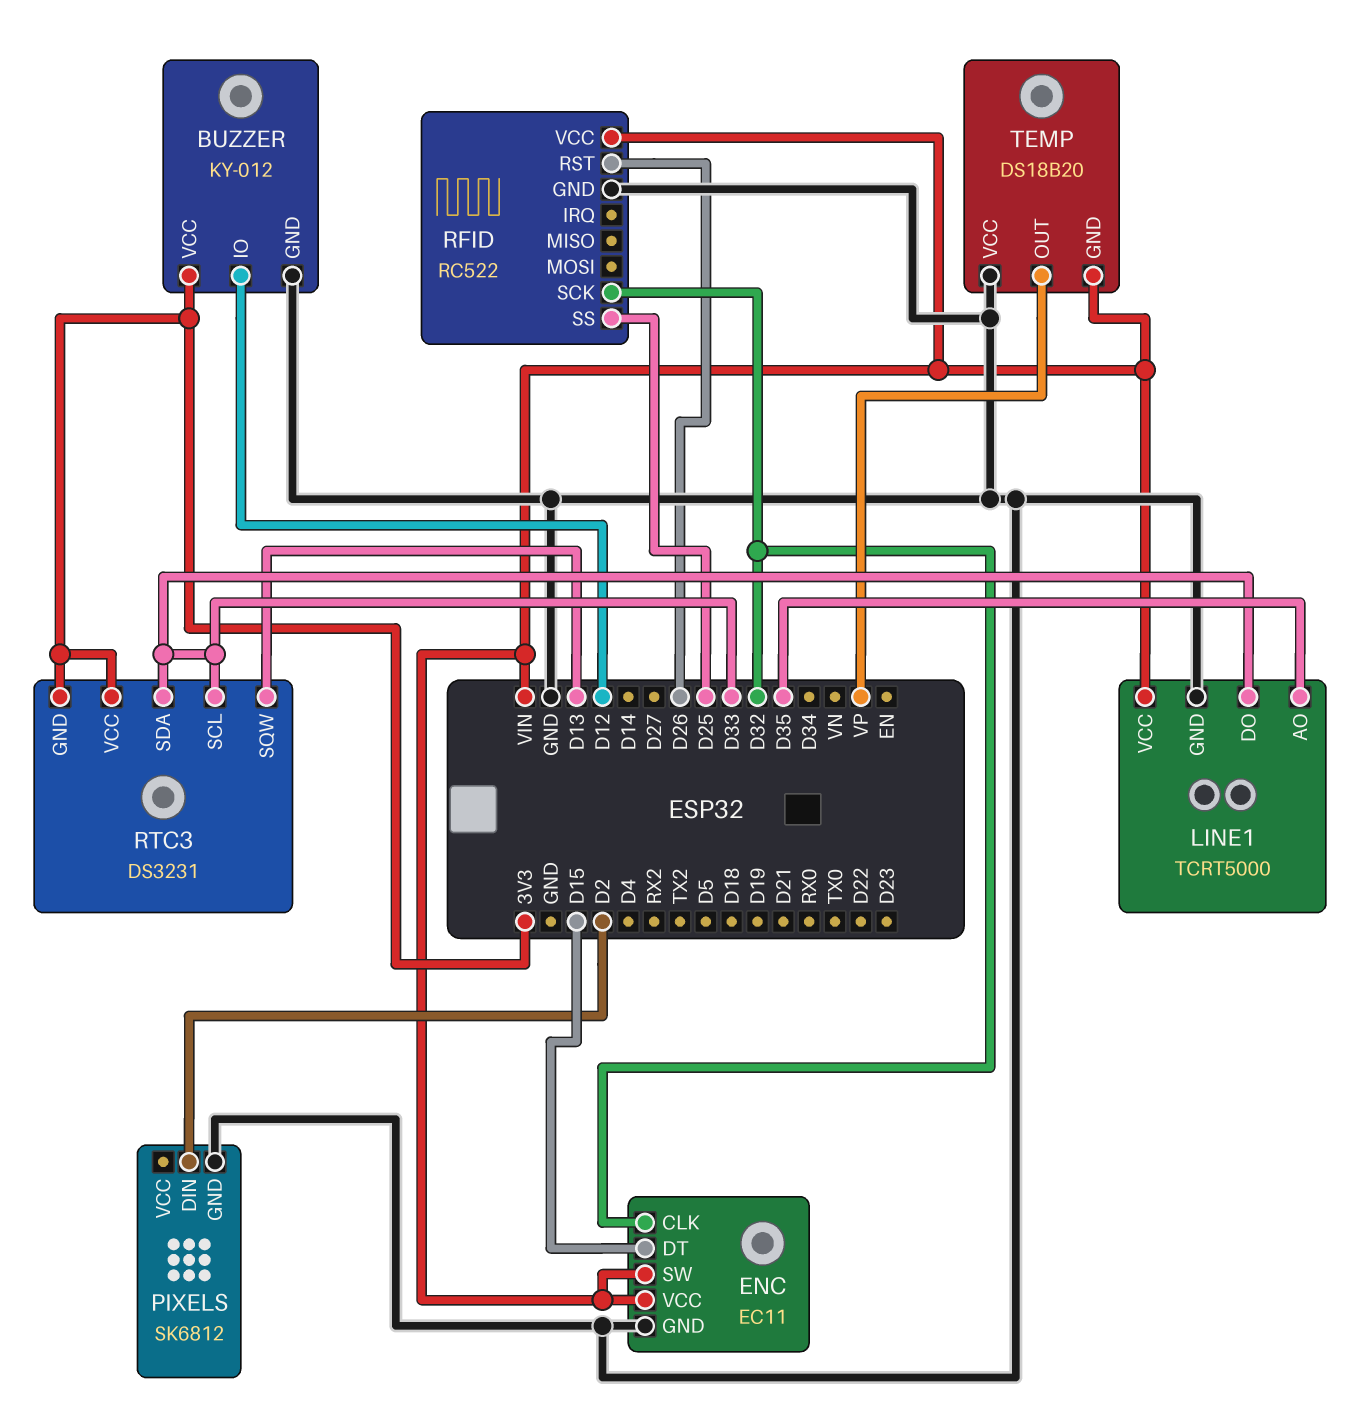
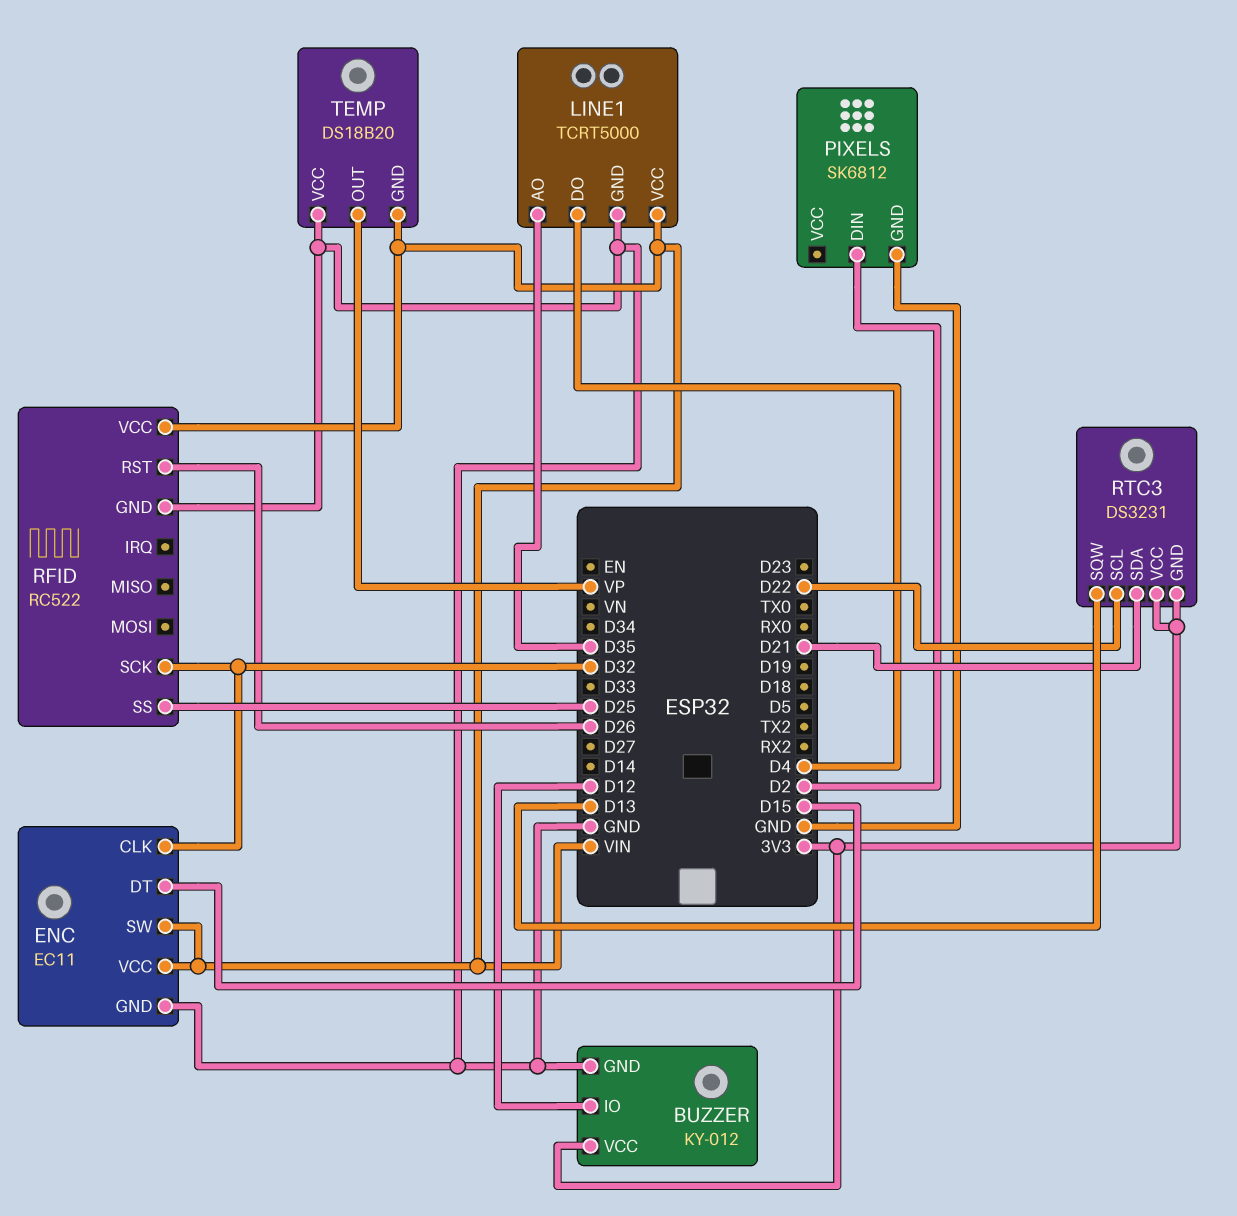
LINE1 pin DO: D33 -> D4
RTC3 pin SCL: D33 -> D22
RTC3 pin SDA: D33 -> D21

